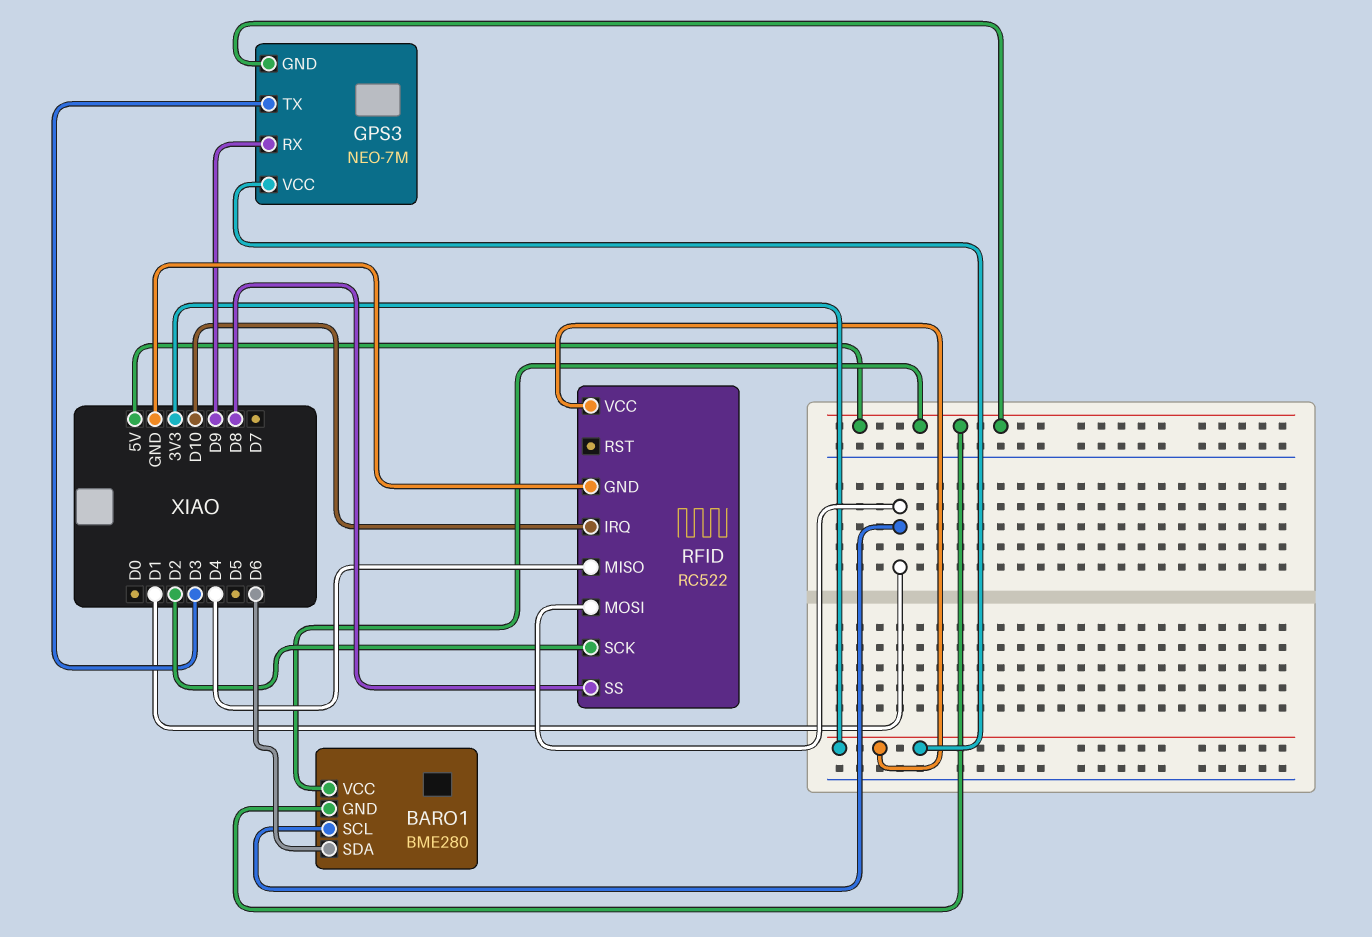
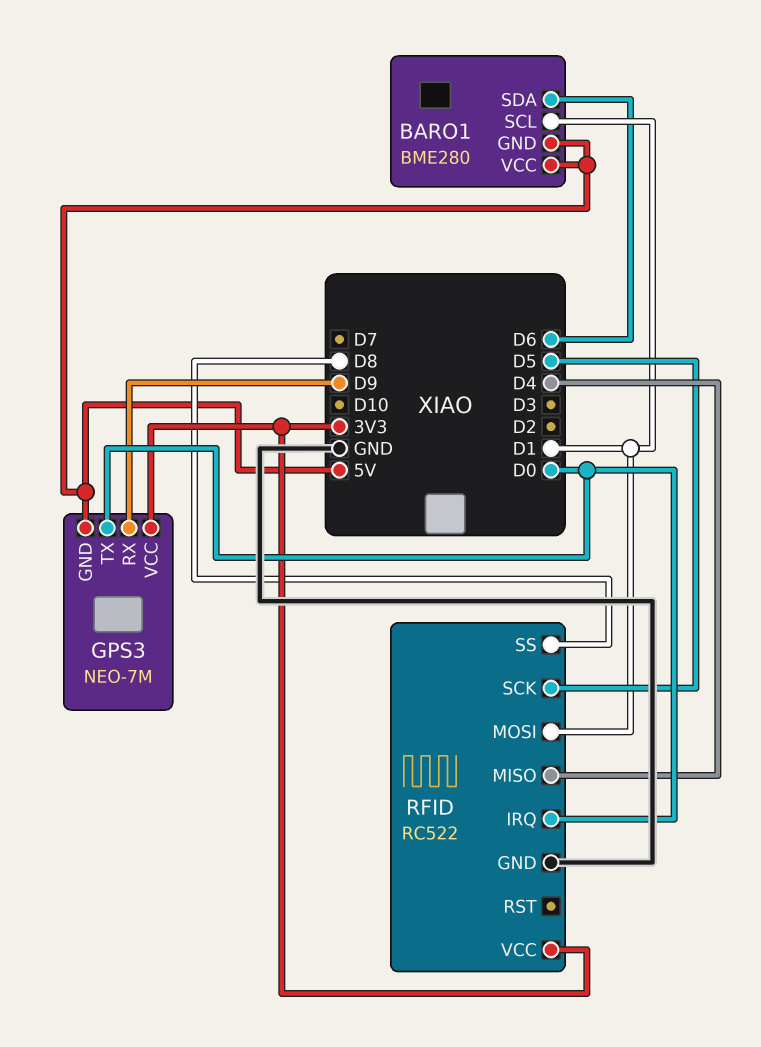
GPS3 pin TX: D3 -> D0
RFID pin IRQ: D10 -> D0
RFID pin SCK: D2 -> D5

